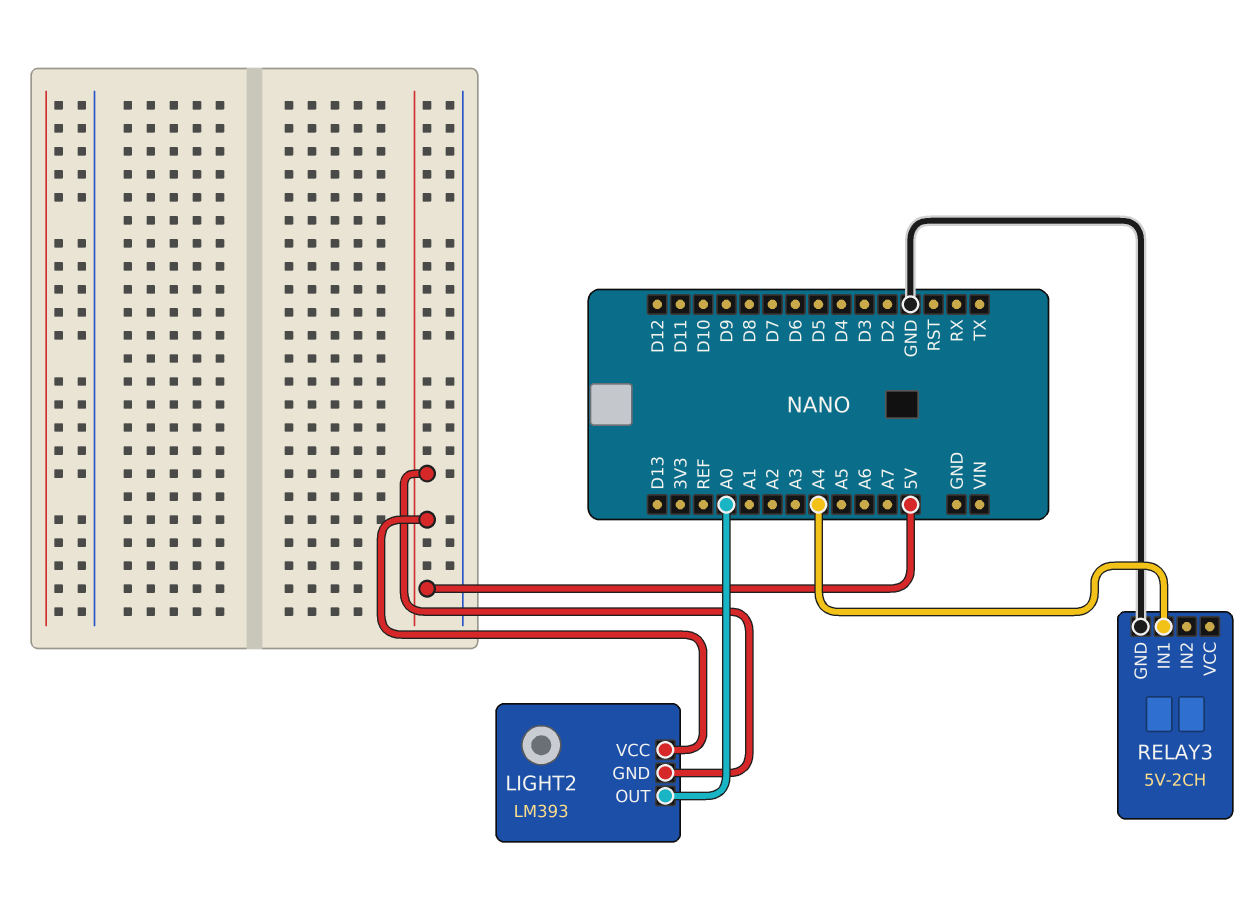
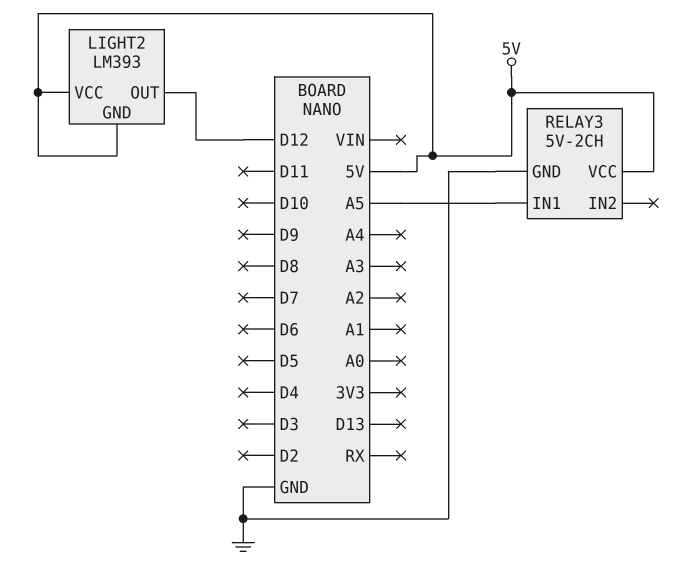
LIGHT2 pin OUT: A0 -> D12
RELAY3 pin IN1: A4 -> A5
RELAY3 pin VCC: none -> 5V

